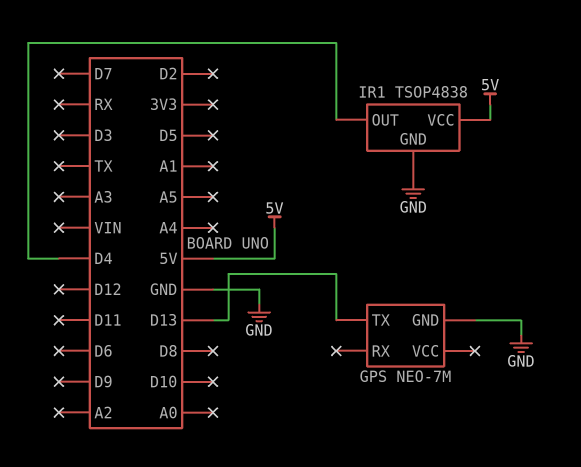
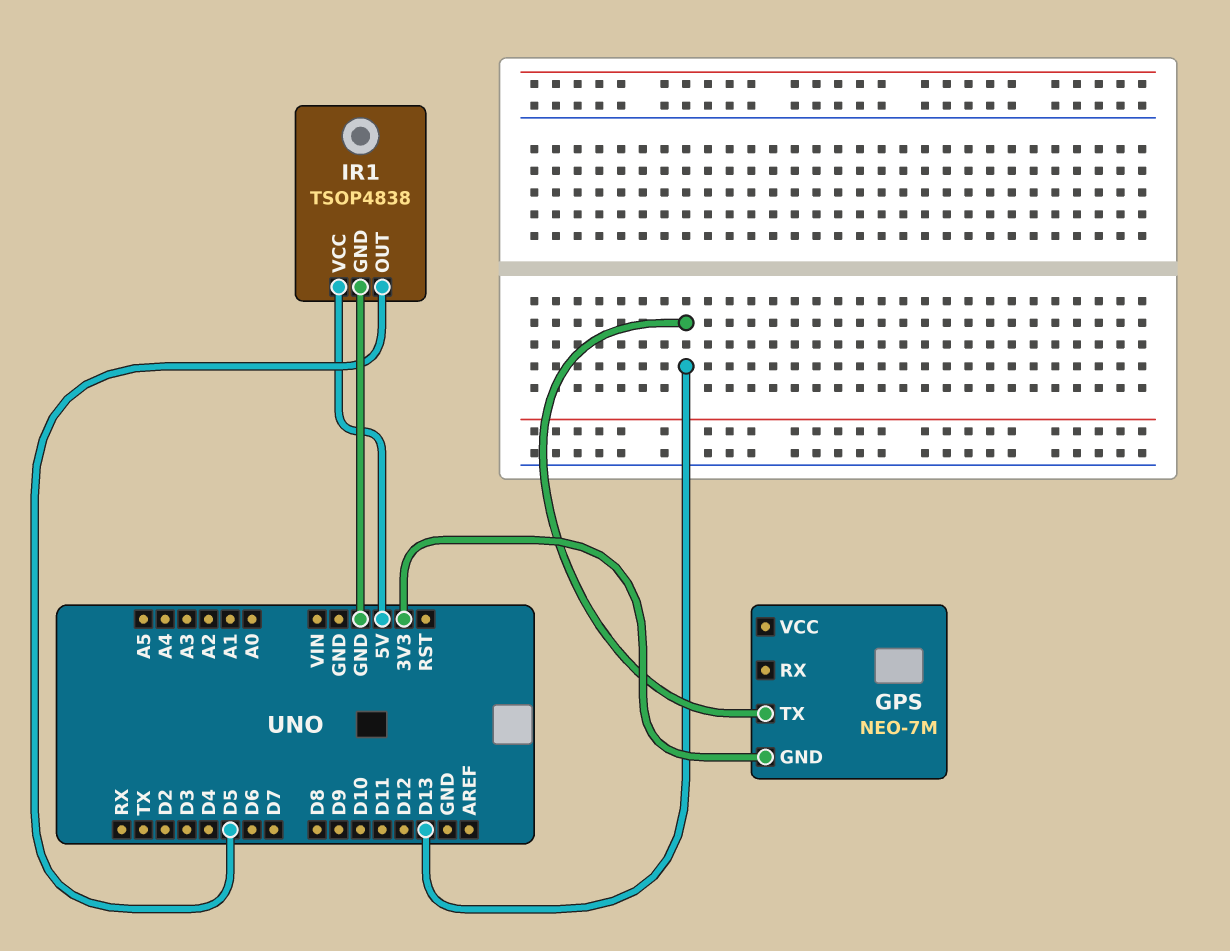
GPS pin GND: GND -> 3V3
IR1 pin OUT: D4 -> D5

